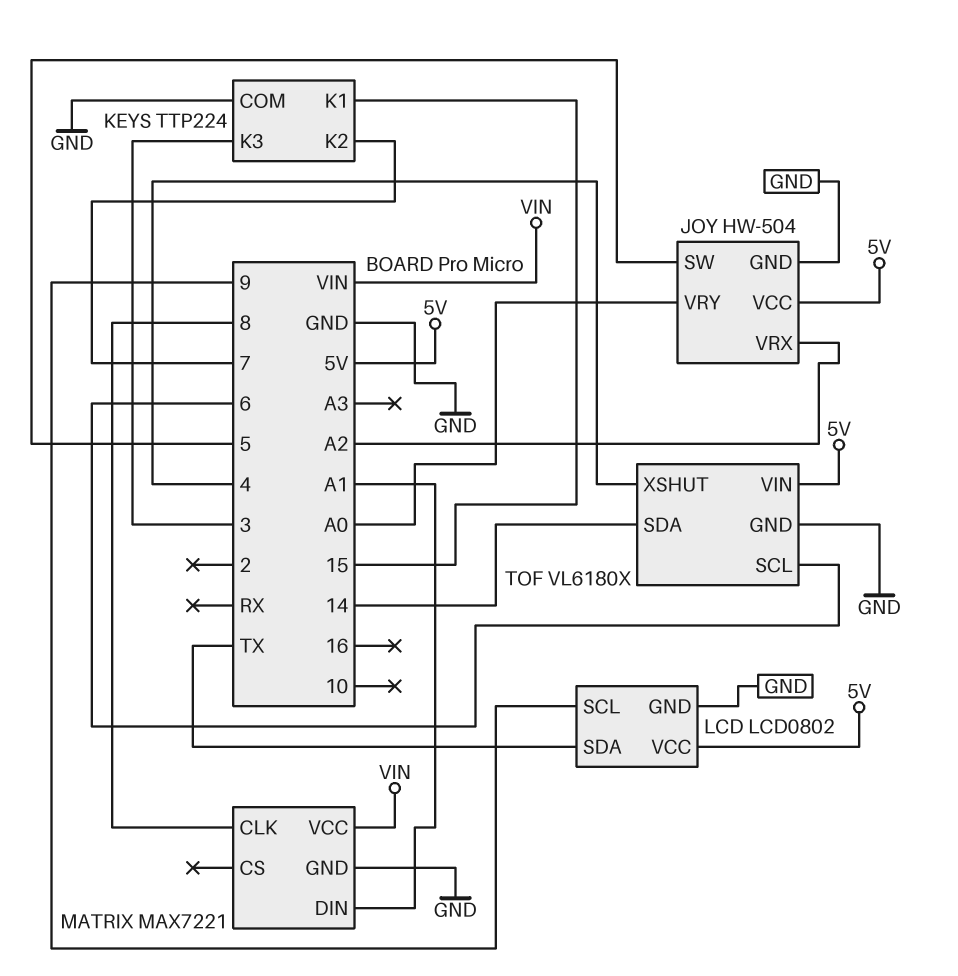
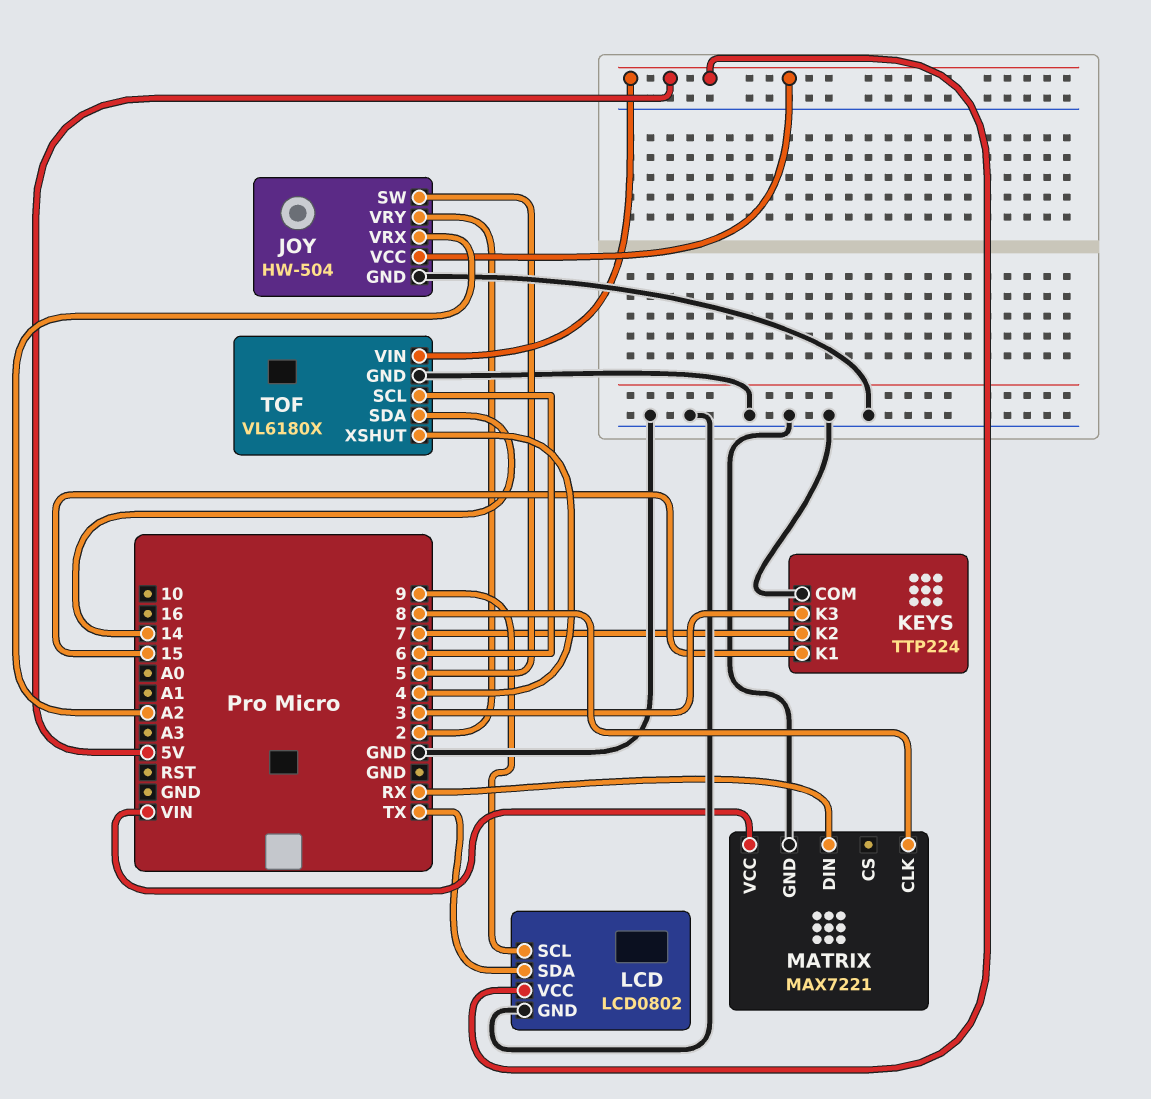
JOY pin VRY: A0 -> 2
MATRIX pin DIN: A1 -> RX

